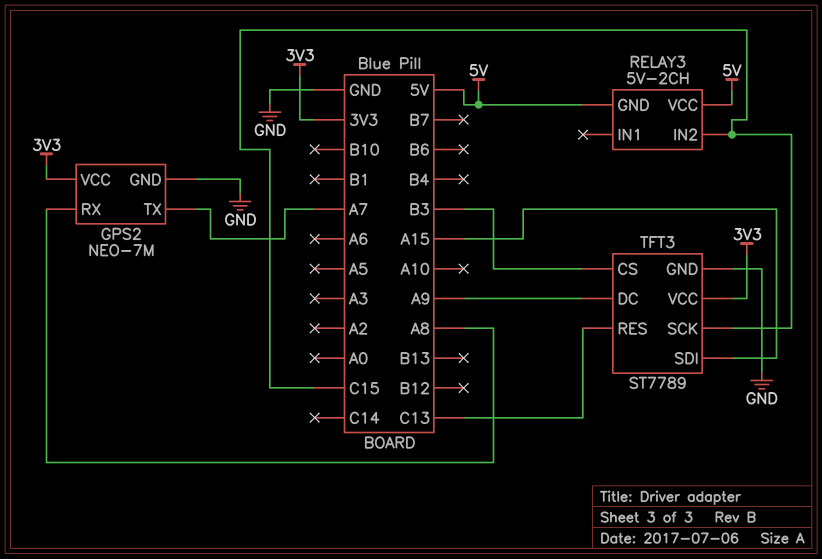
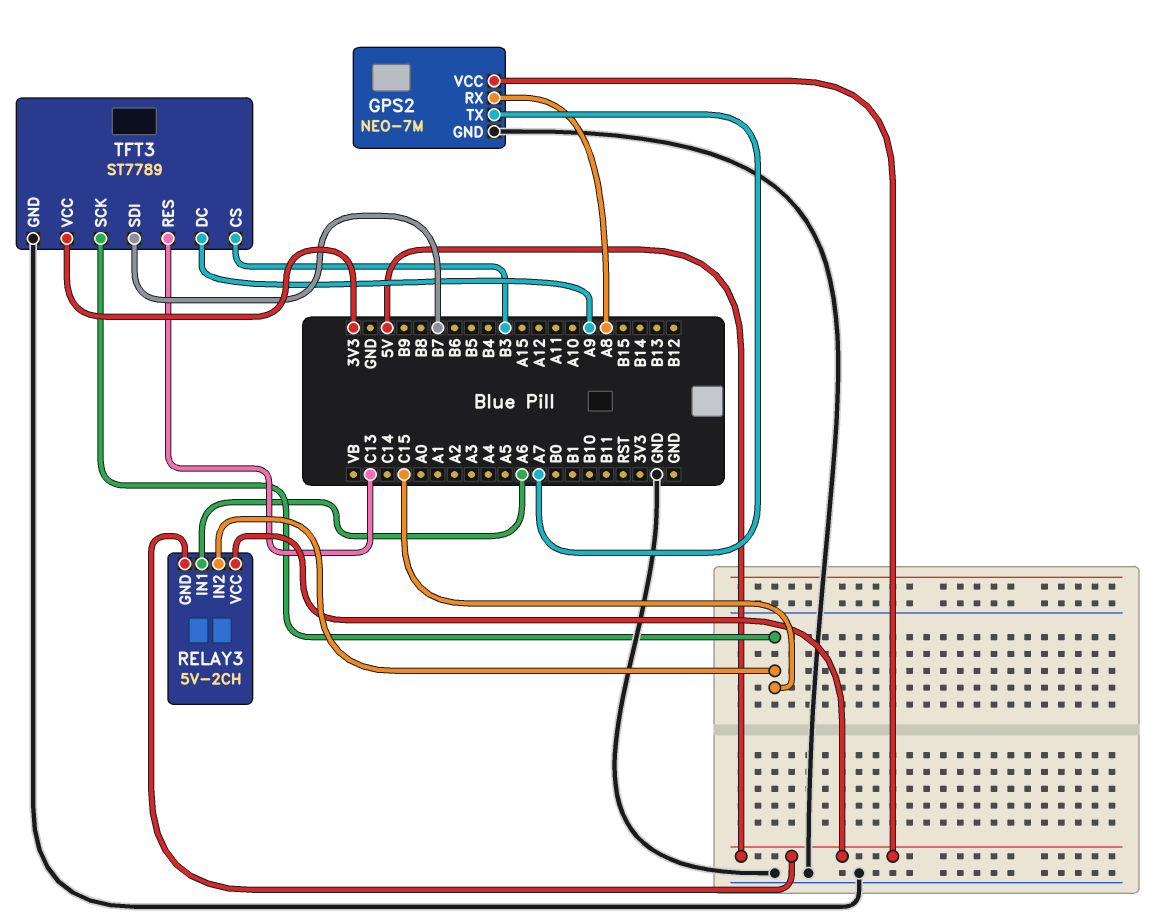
GPS2 pin VCC: 3V3 -> 5V
RELAY3 pin IN1: none -> A6
TFT3 pin SDI: A15 -> B7

